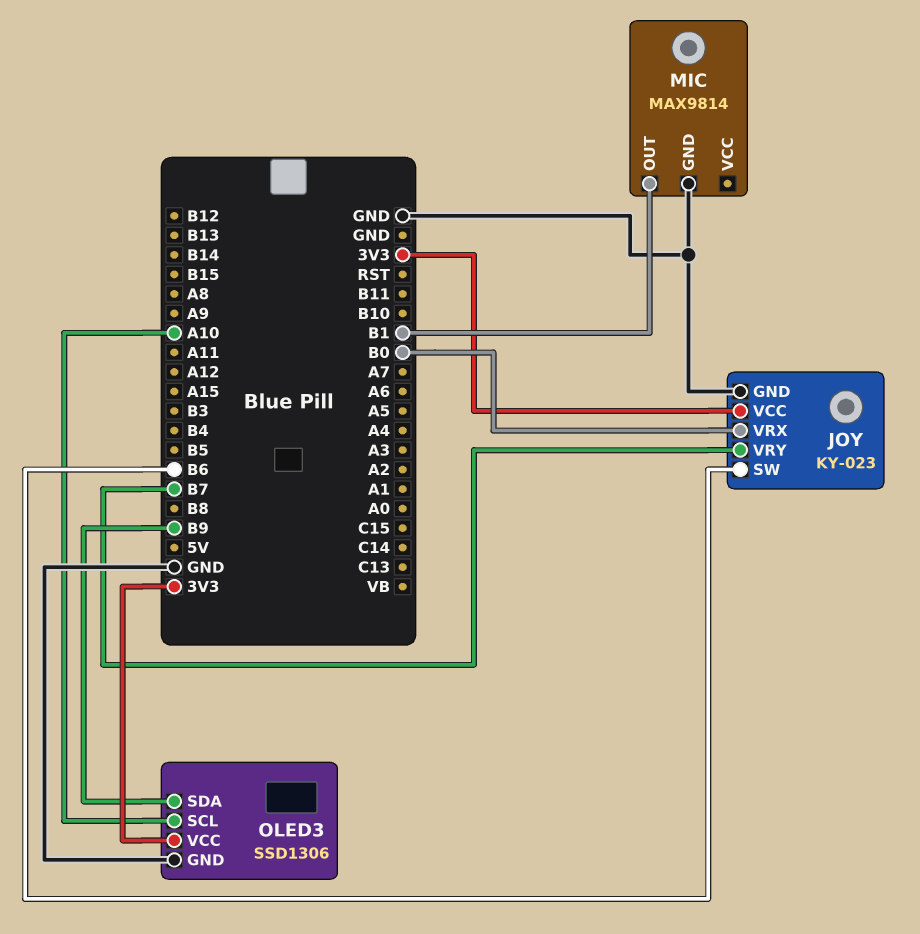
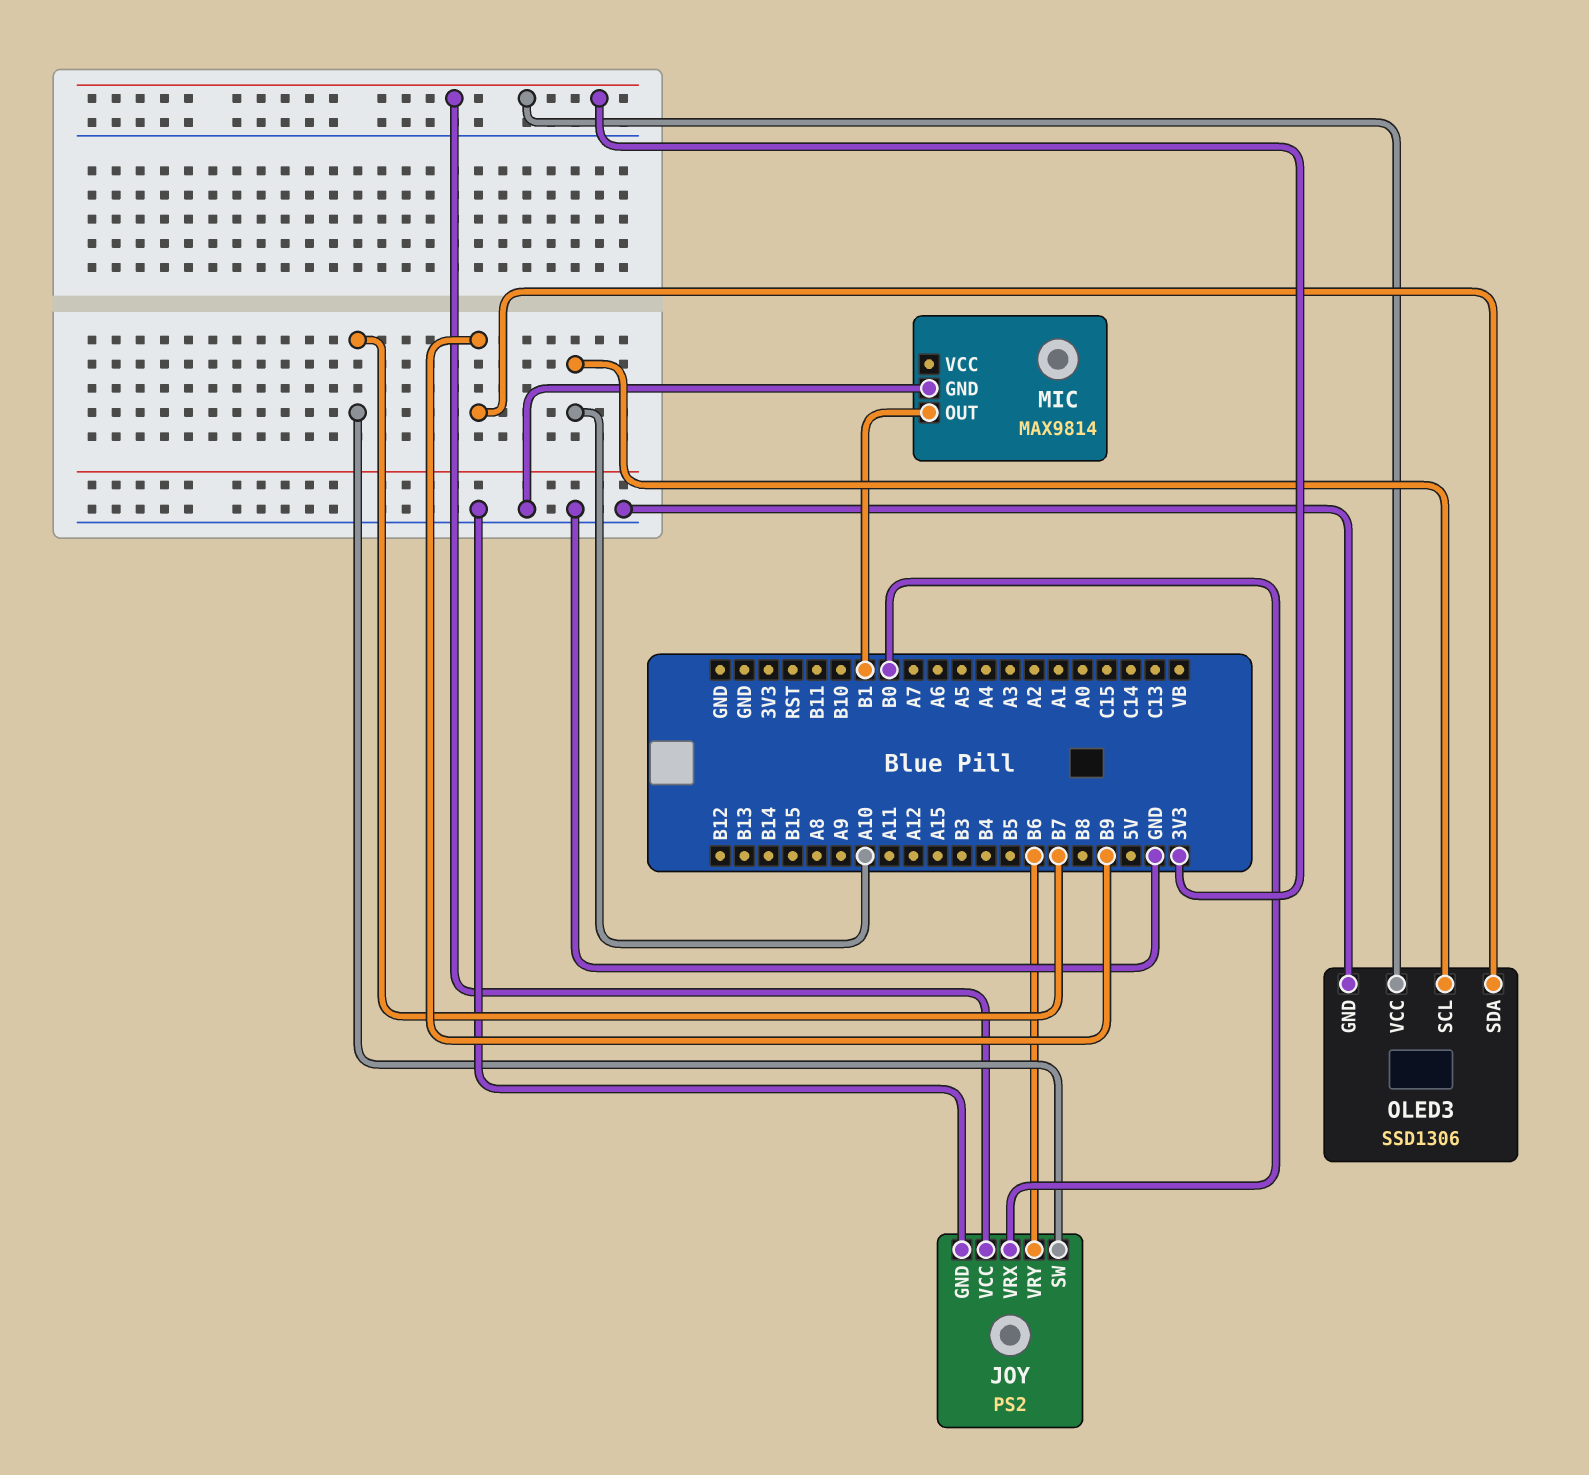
JOY: KY-023 -> PS2
JOY pin SW: B6 -> B7
JOY pin VRY: B7 -> B6

